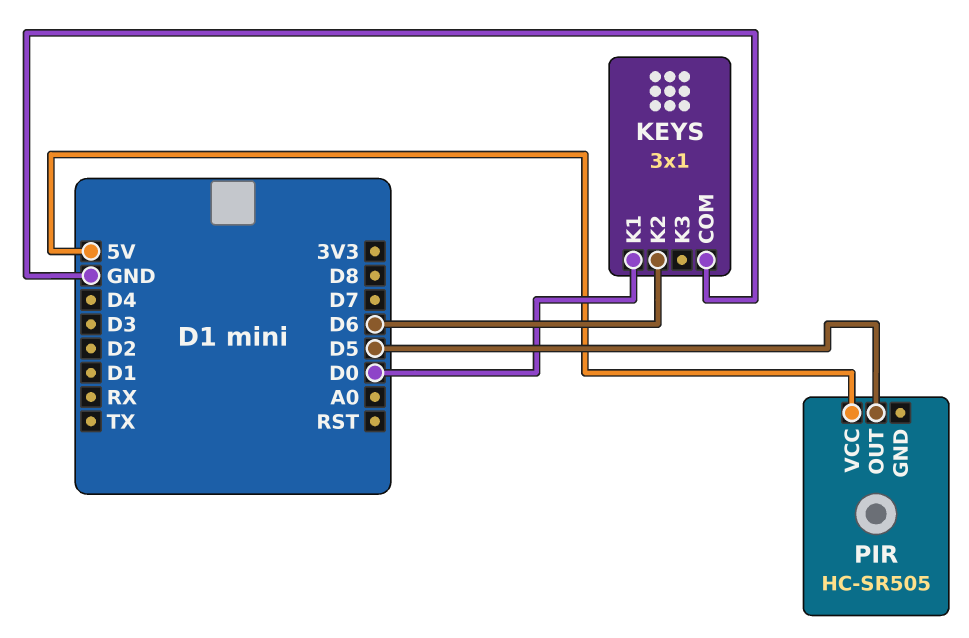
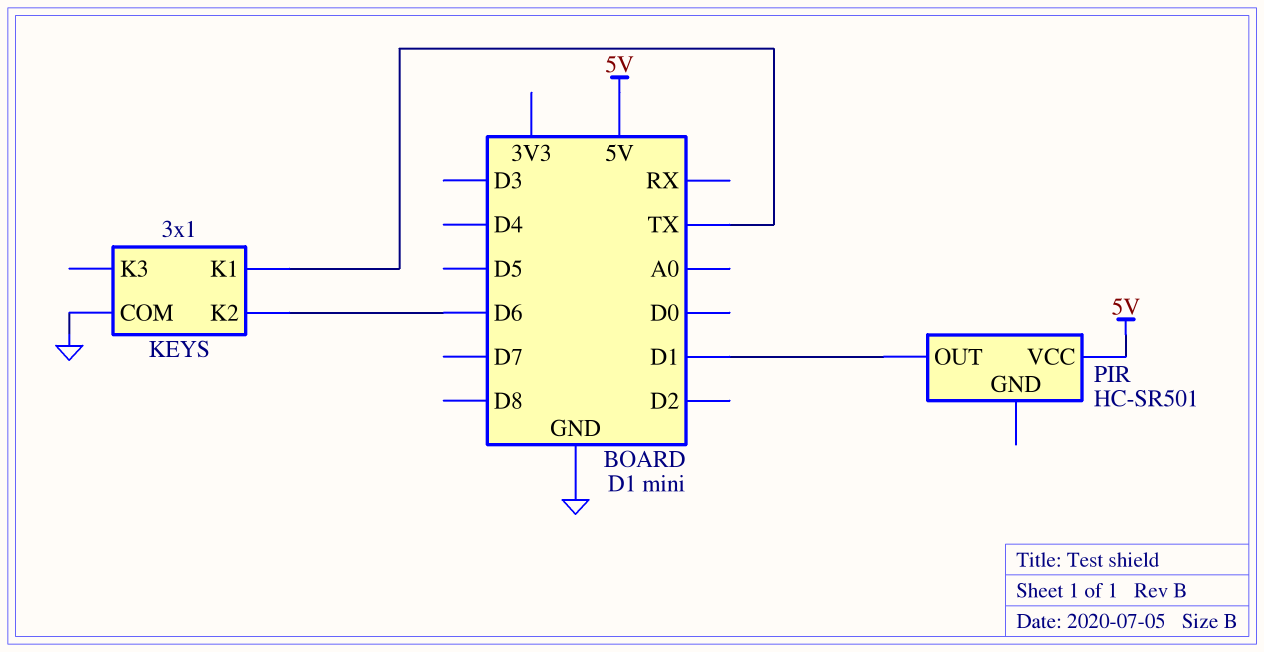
KEYS pin K1: D0 -> TX
PIR: HC-SR505 -> HC-SR501
PIR pin OUT: D5 -> D1

